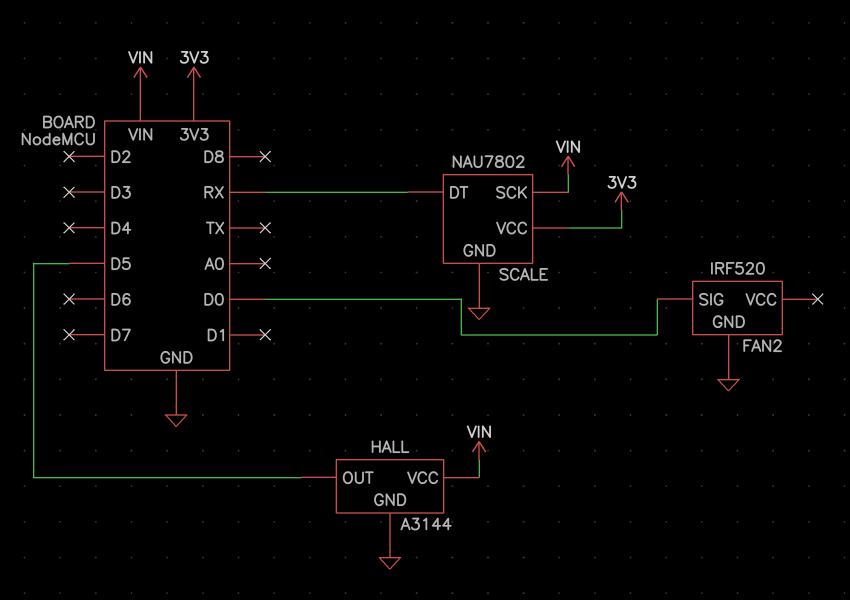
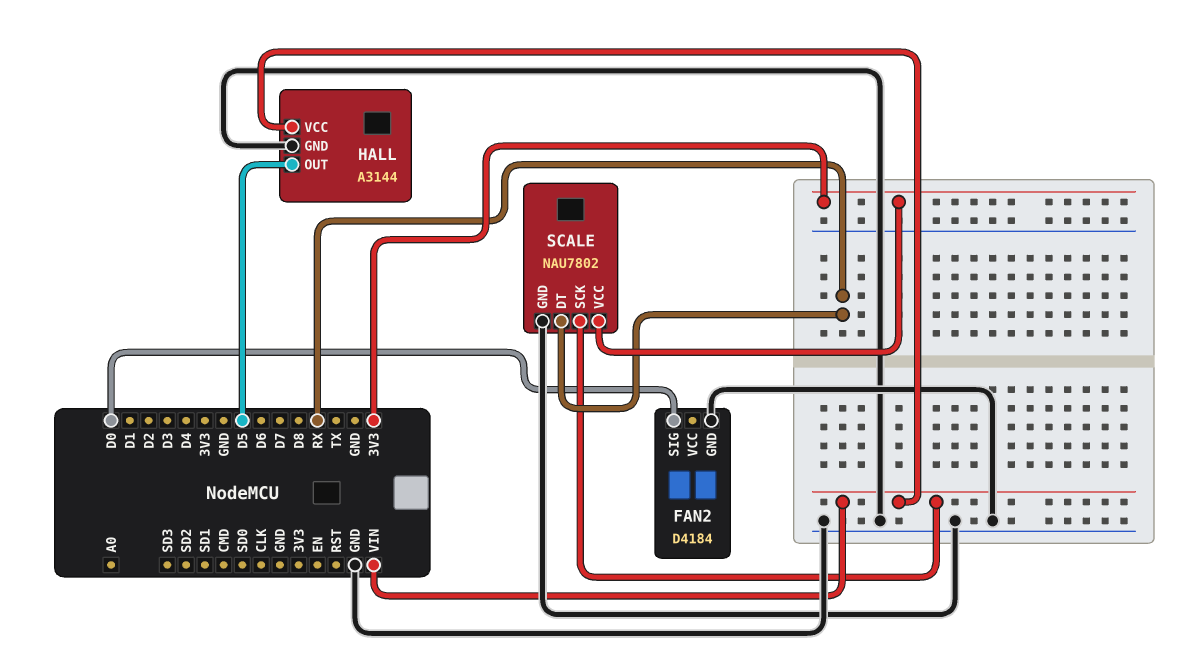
FAN2: IRF520 -> D4184

